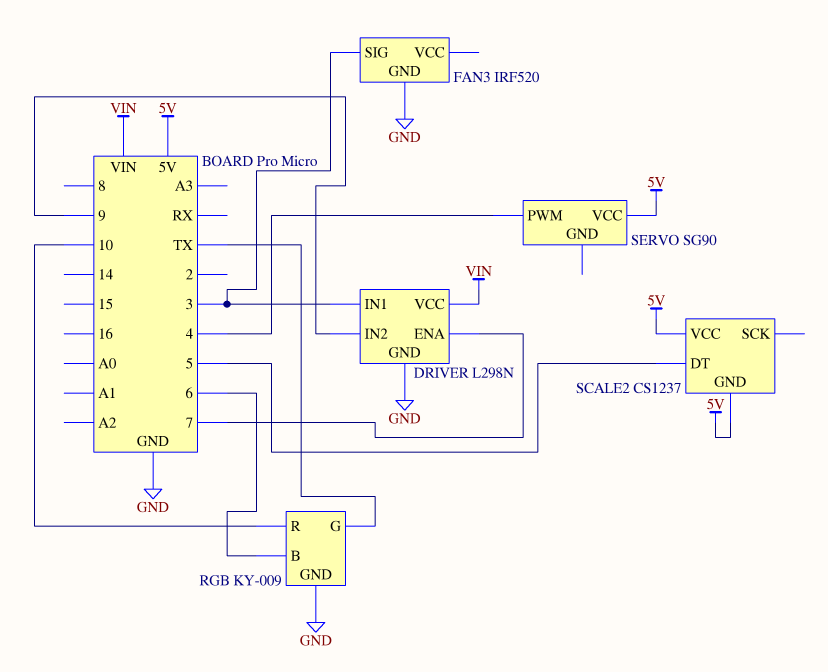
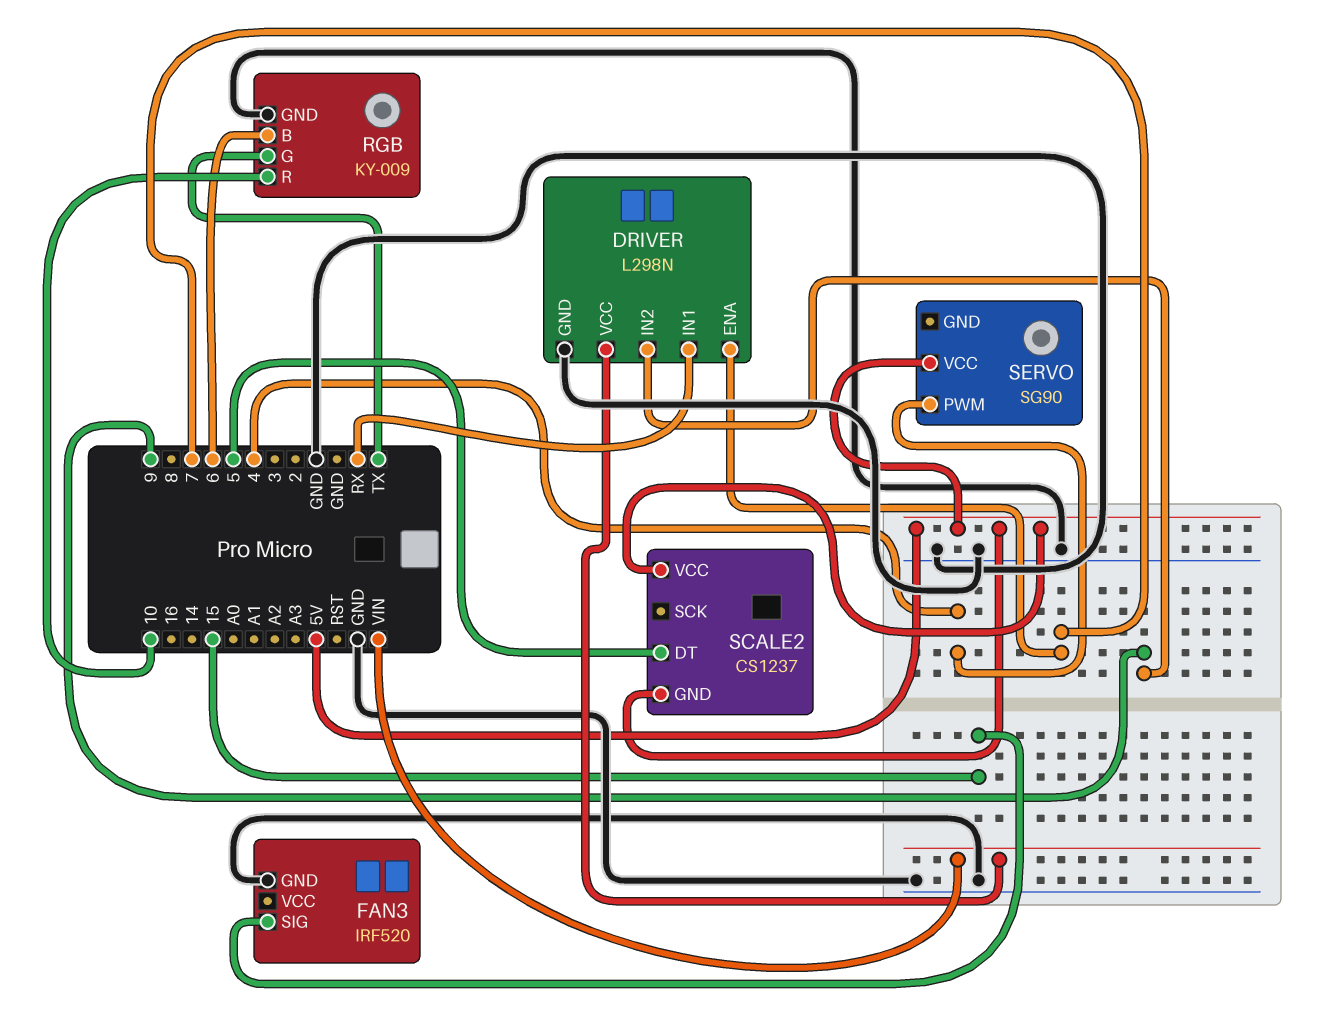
DRIVER pin IN1: 3 -> RX
FAN3 pin SIG: 3 -> 15

